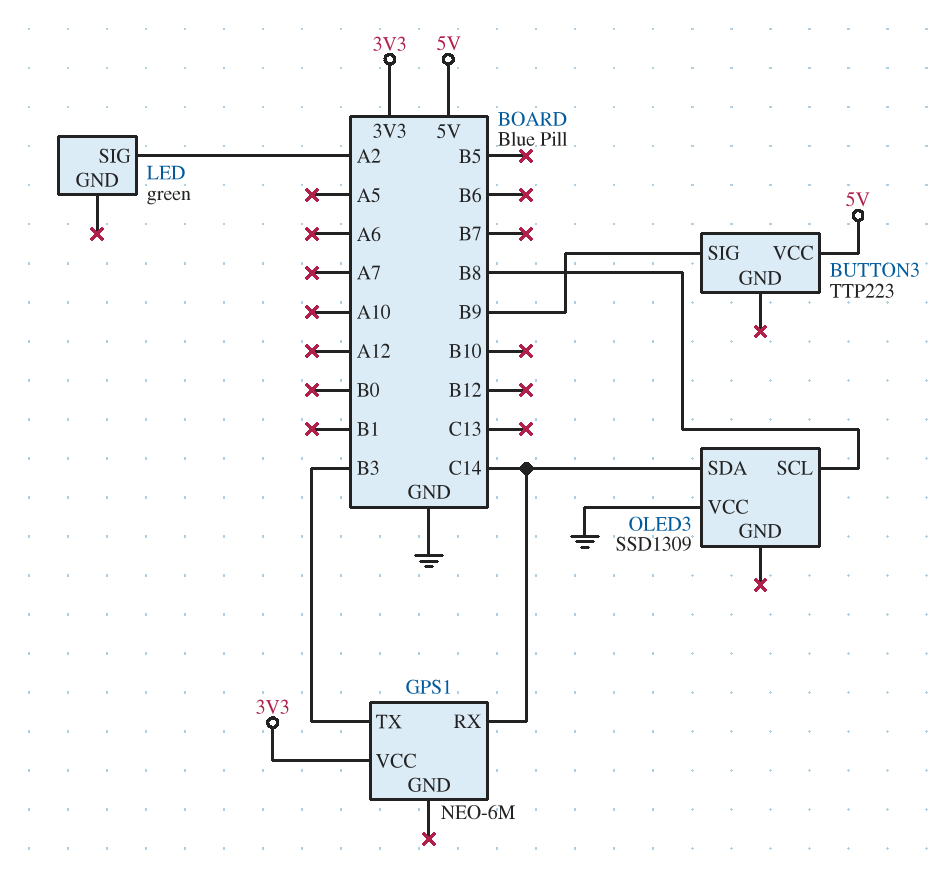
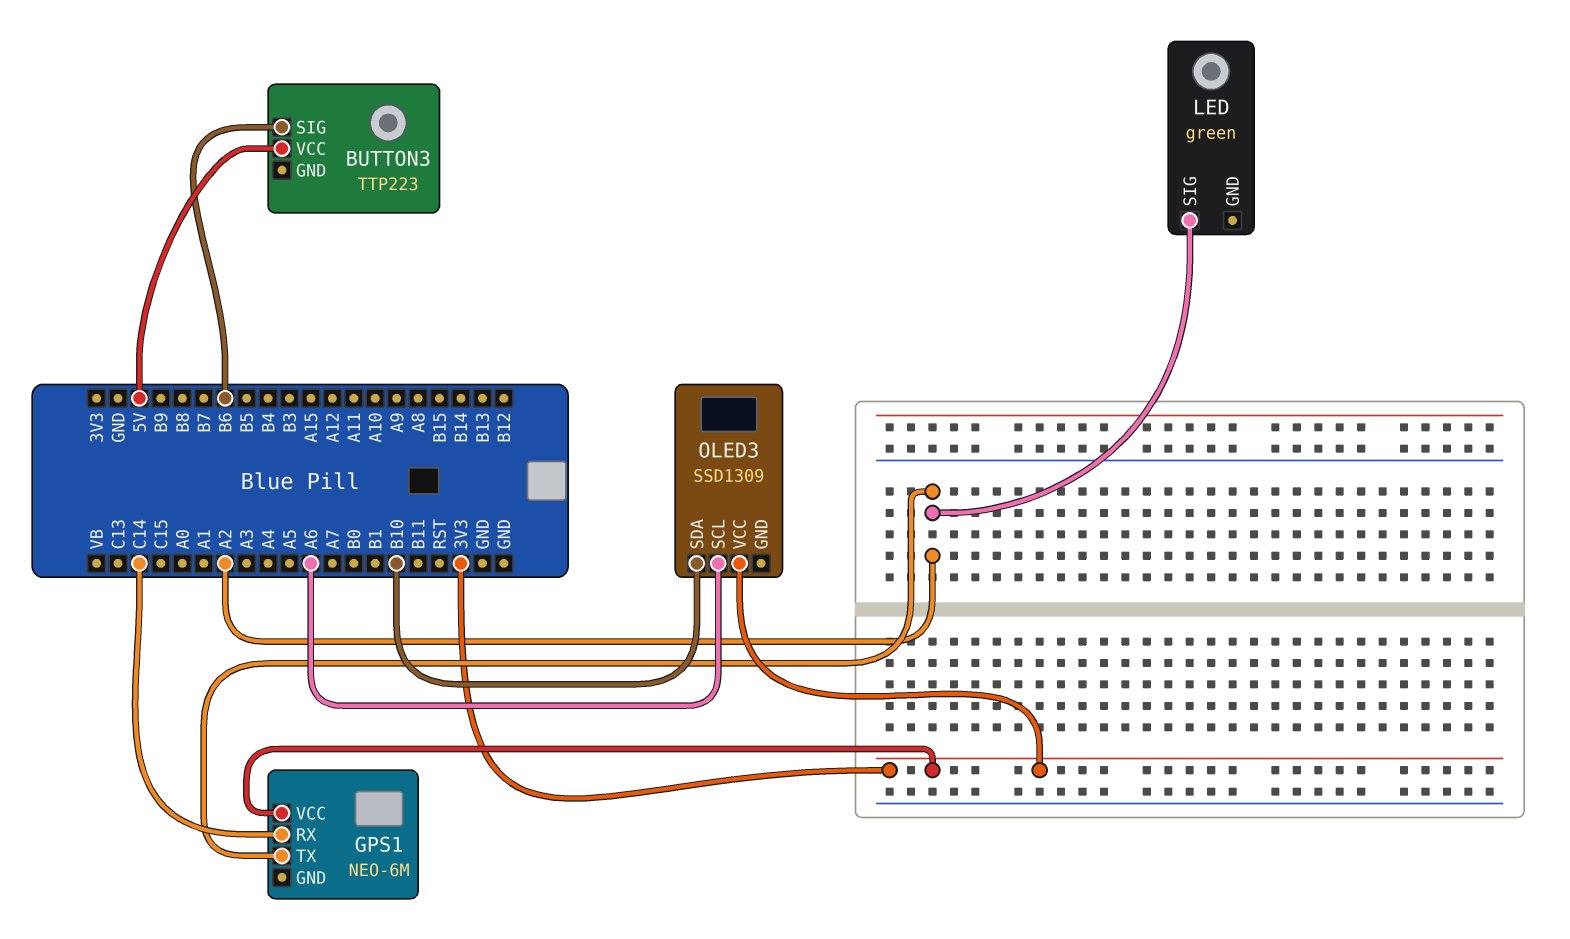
BUTTON3 pin SIG: B9 -> B6
GPS1 pin TX: B3 -> A2
OLED3 pin SCL: B8 -> A6
OLED3 pin SDA: C14 -> B10
OLED3 pin VCC: GND -> 3V3

